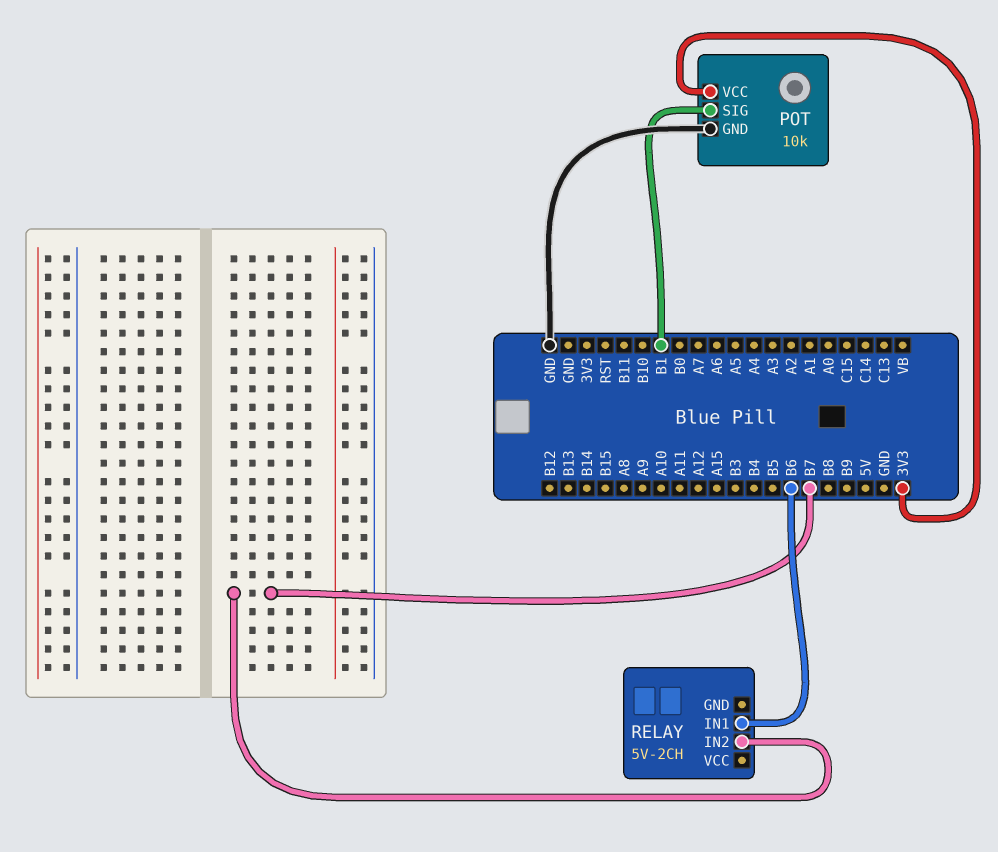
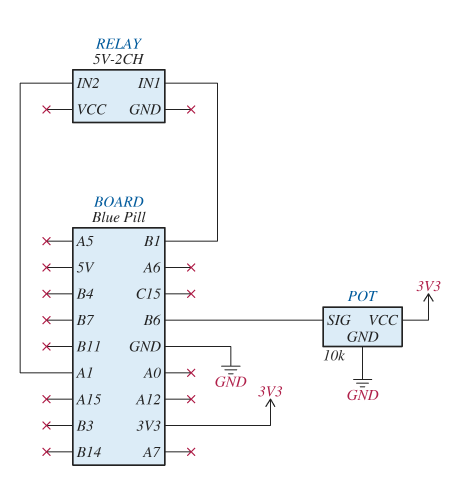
POT pin SIG: B1 -> B6
RELAY pin IN1: B6 -> B1
RELAY pin IN2: B7 -> A1

